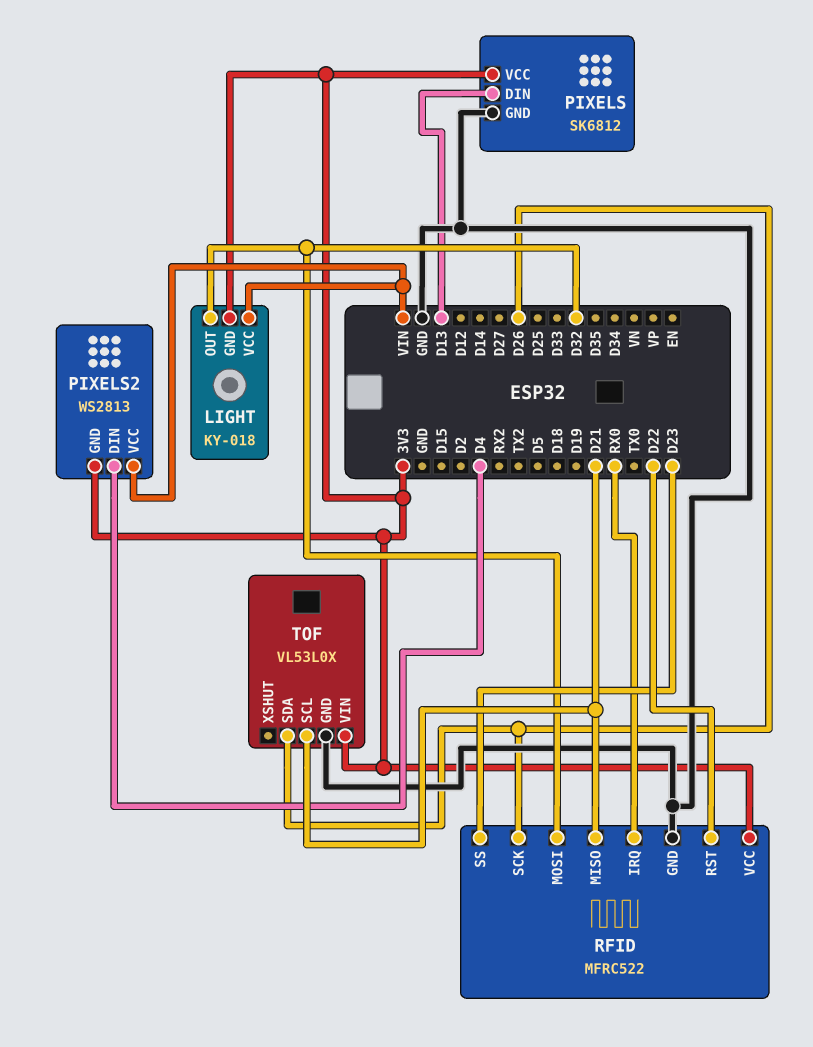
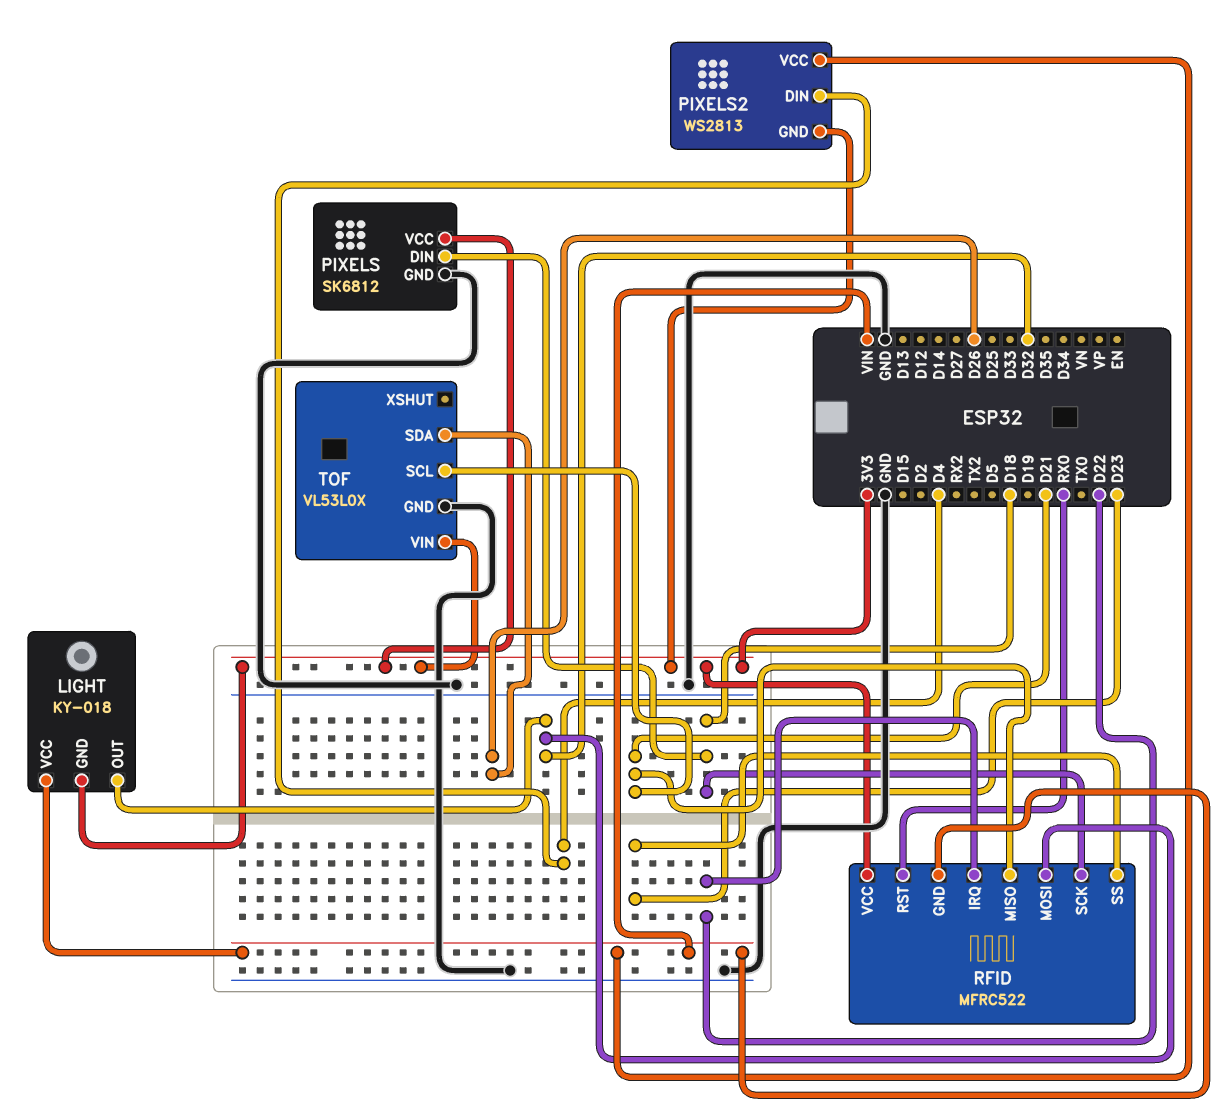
PIXELS pin DIN: D13 -> D18
RFID pin GND: GND -> VIN
RFID pin IRQ: RX0 -> D22
RFID pin RST: D22 -> RX0
RFID pin SCK: D26 -> D18

